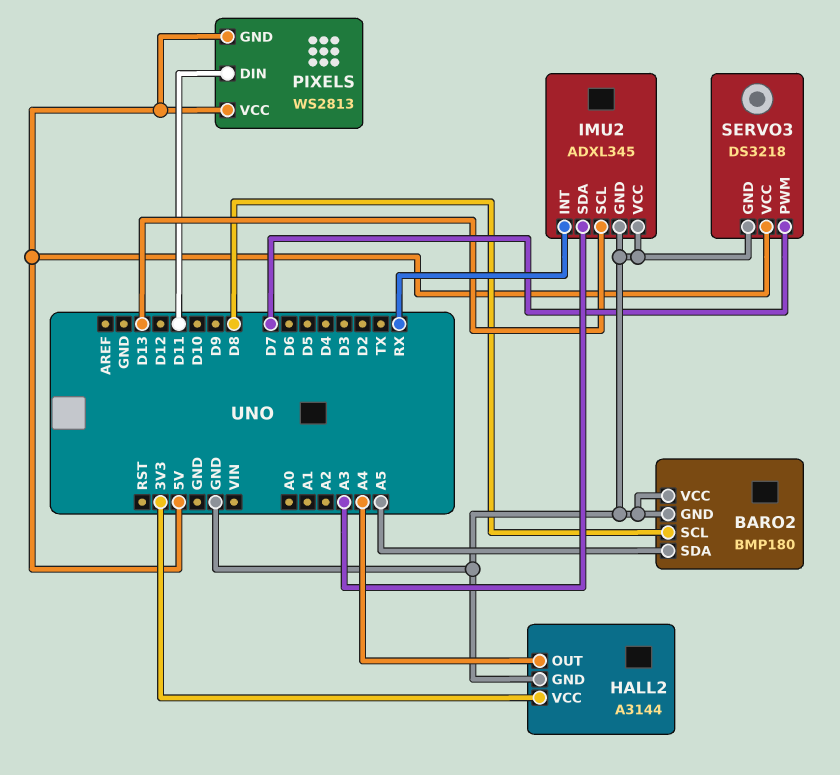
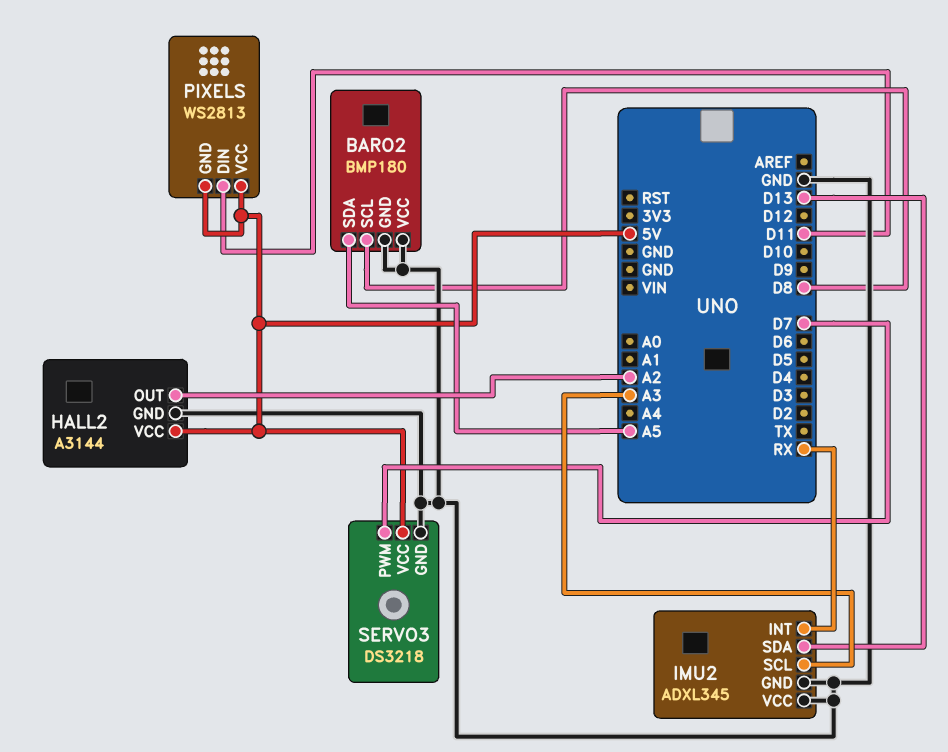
HALL2 pin OUT: A4 -> A2
HALL2 pin VCC: 3V3 -> 5V
IMU2 pin SCL: D13 -> A3
IMU2 pin SDA: A3 -> D13

